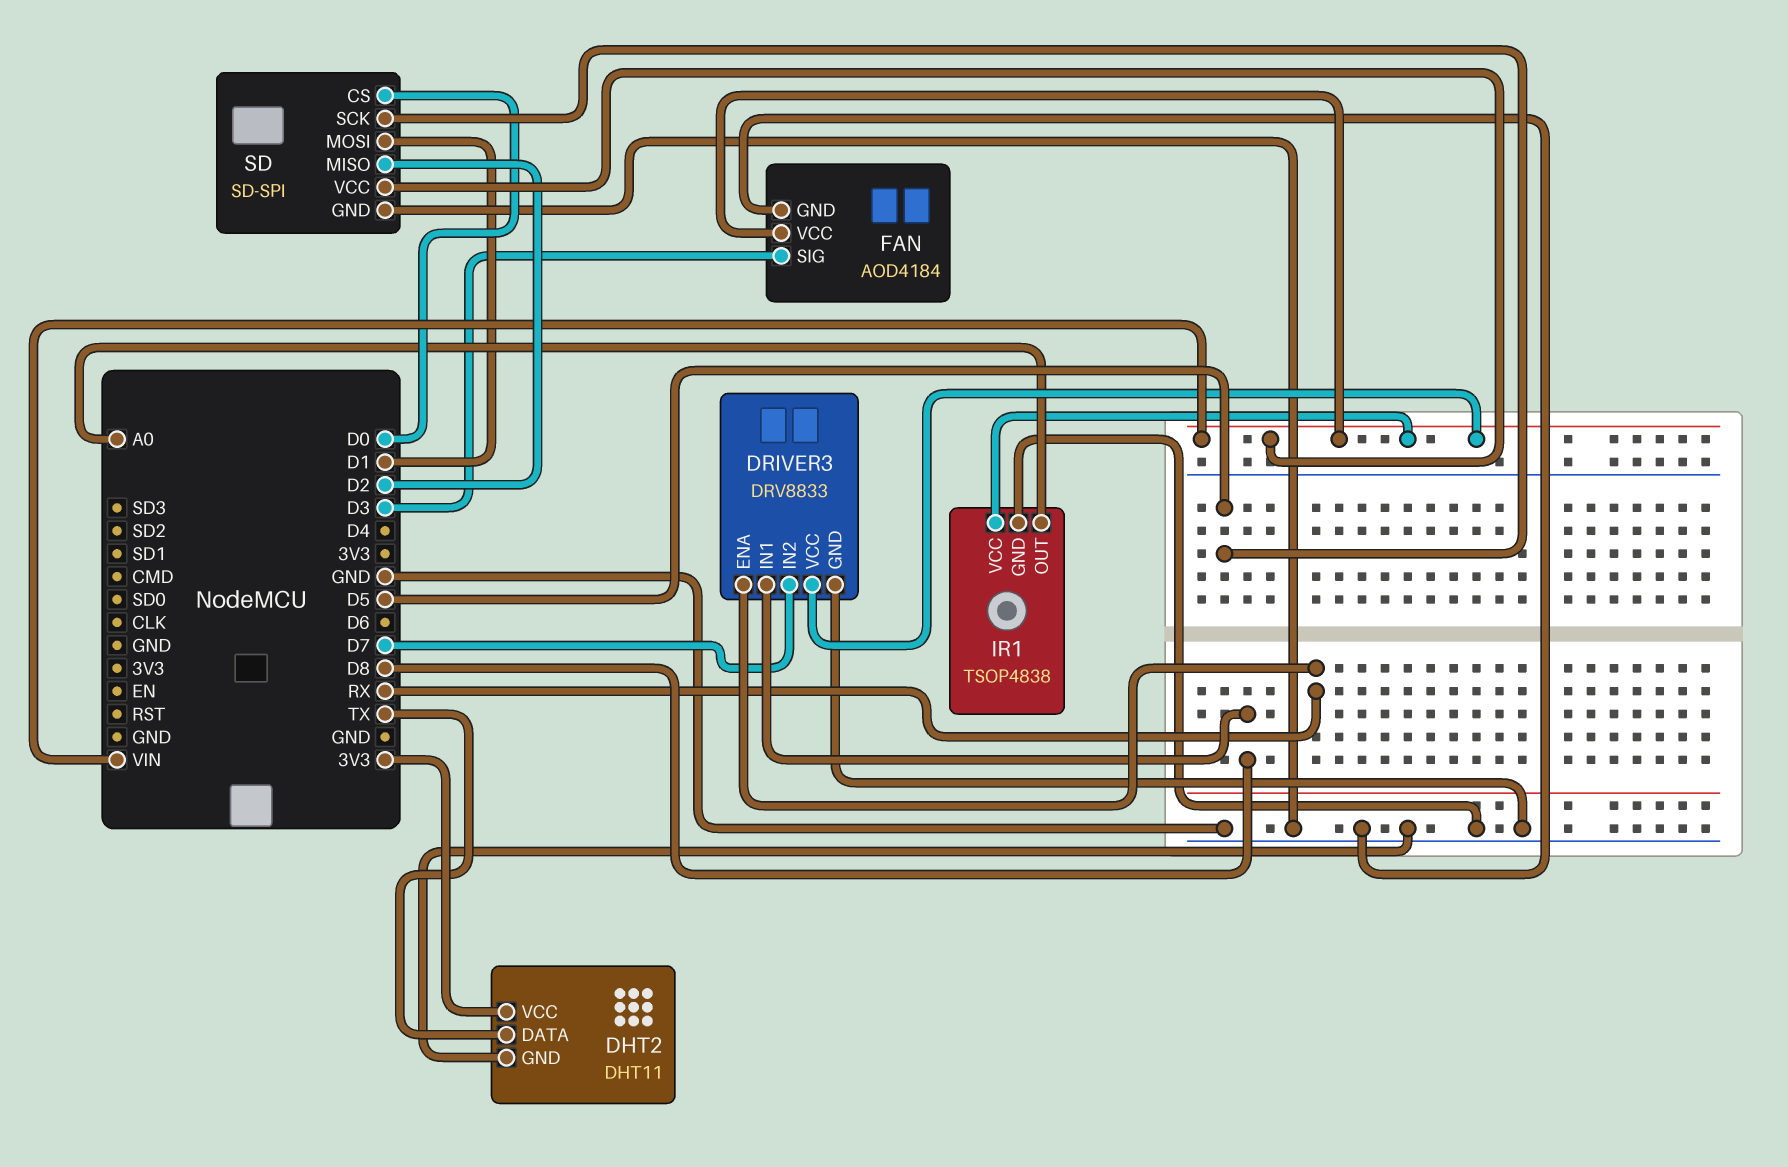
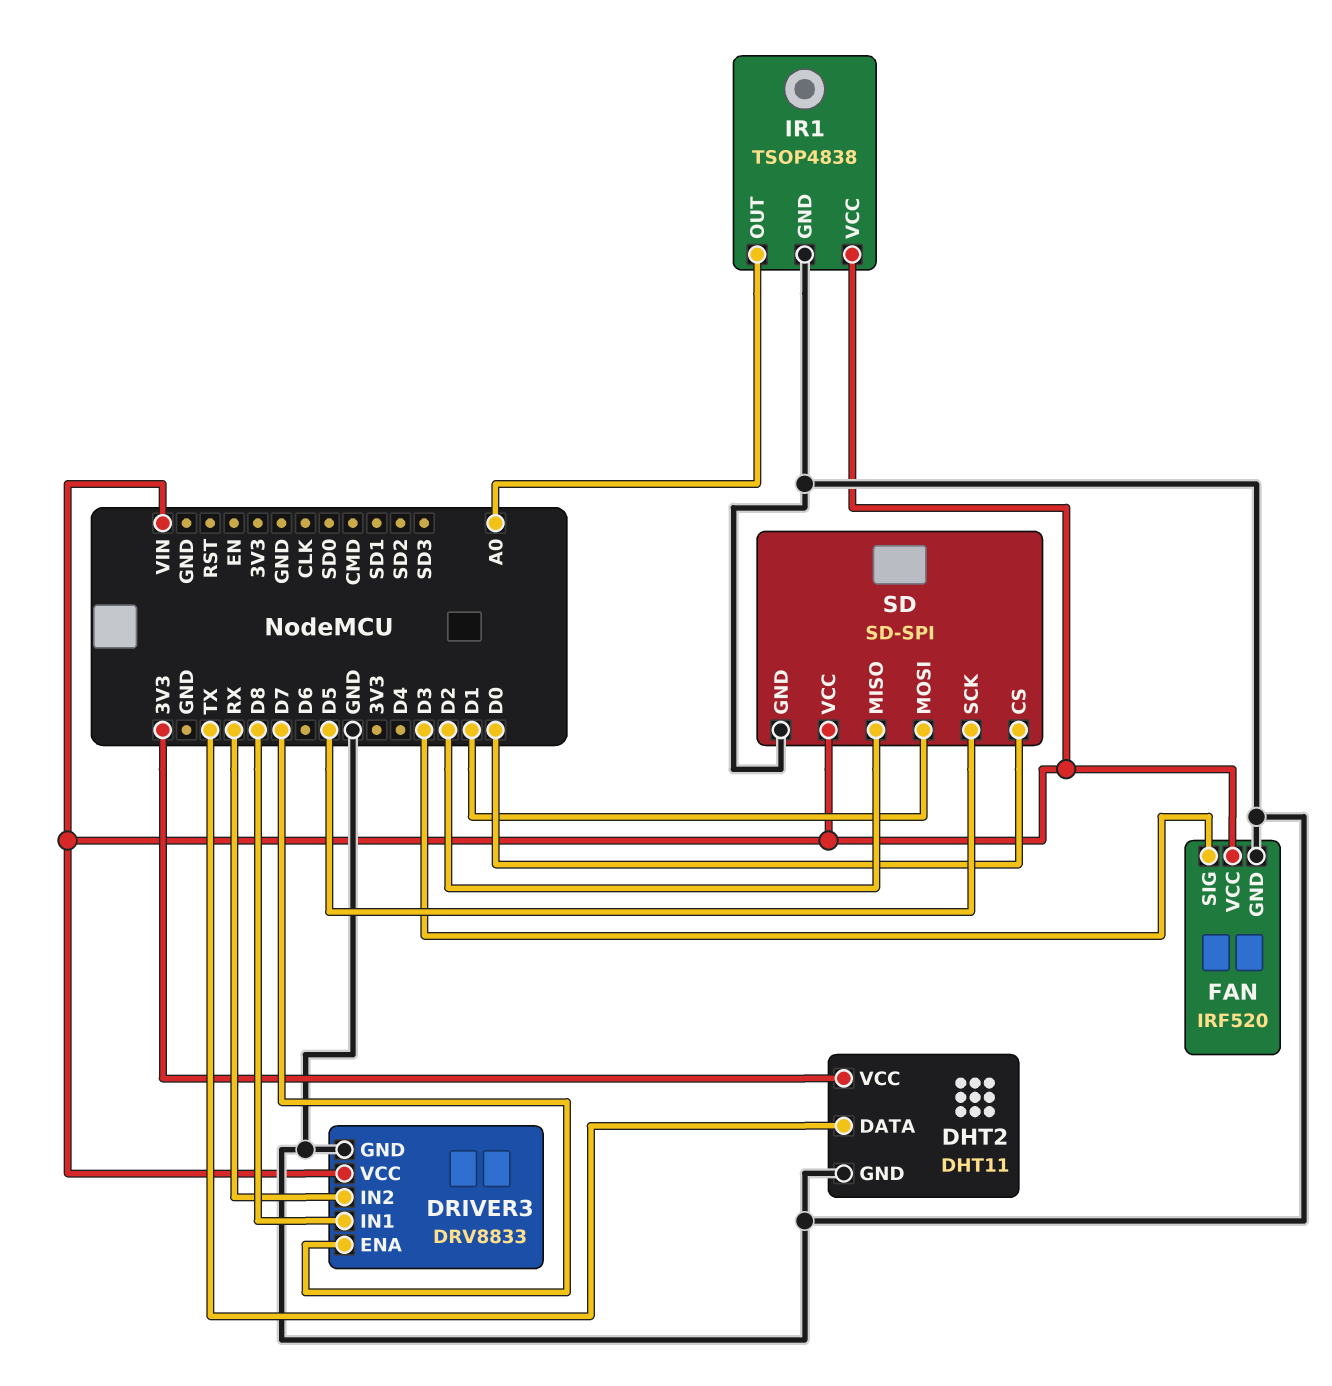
DRIVER3 pin ENA: RX -> D7
DRIVER3 pin IN2: D7 -> RX
FAN: AOD4184 -> IRF520

